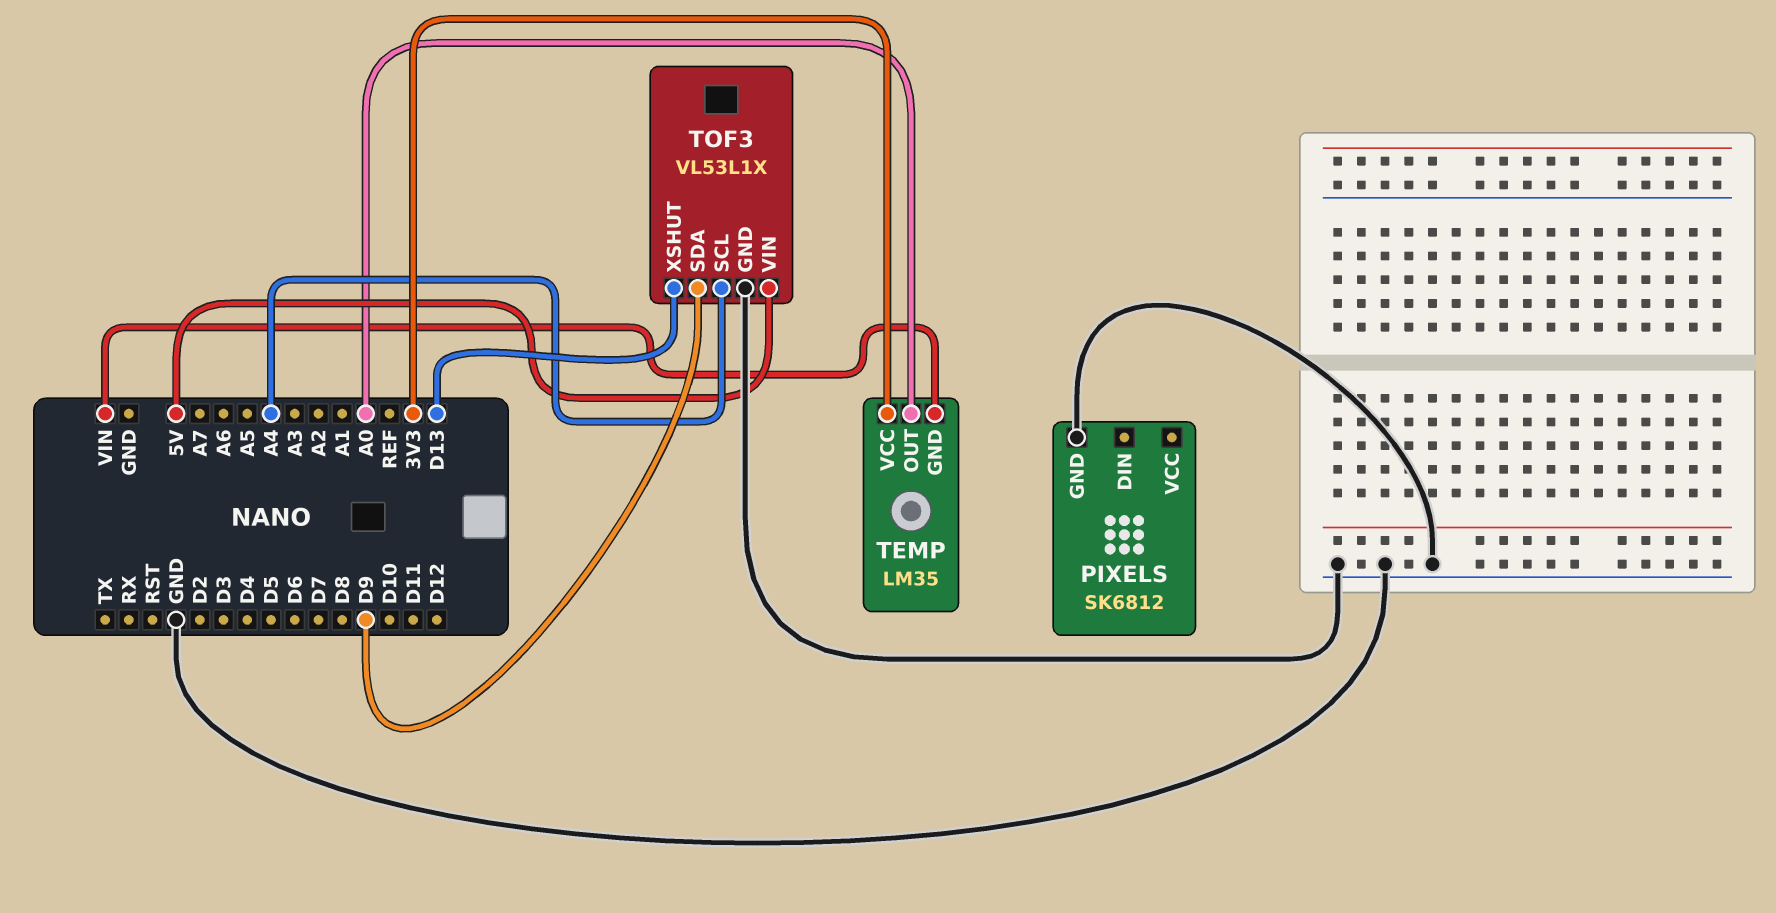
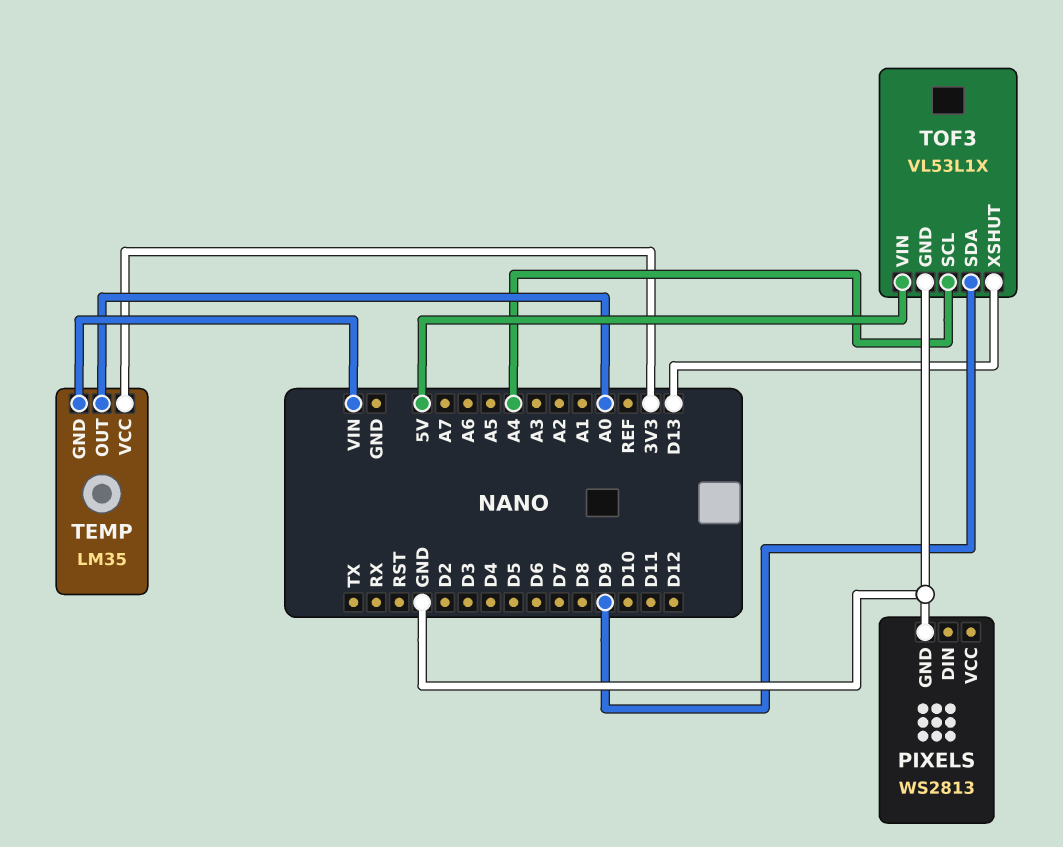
PIXELS: SK6812 -> WS2813

